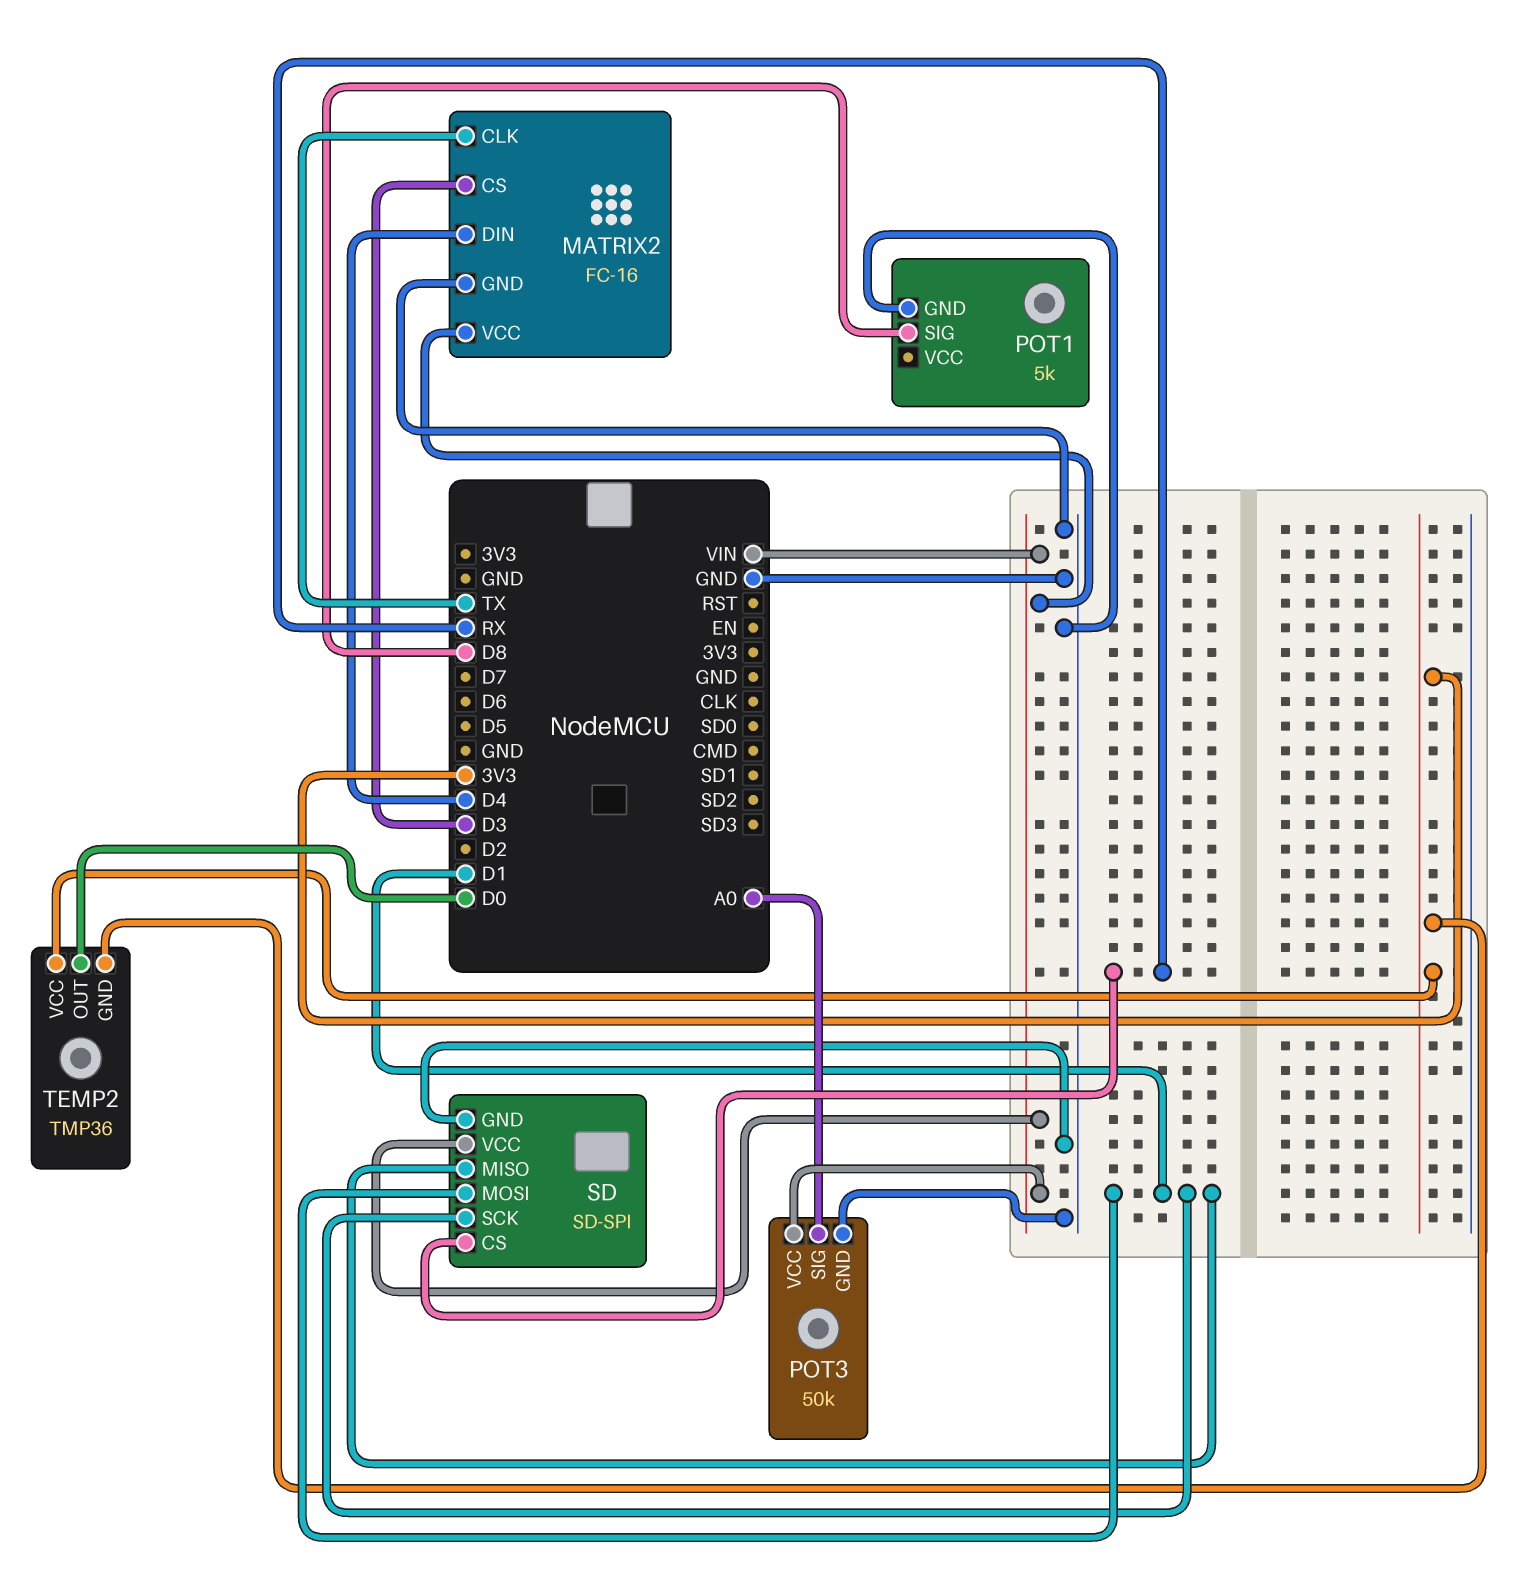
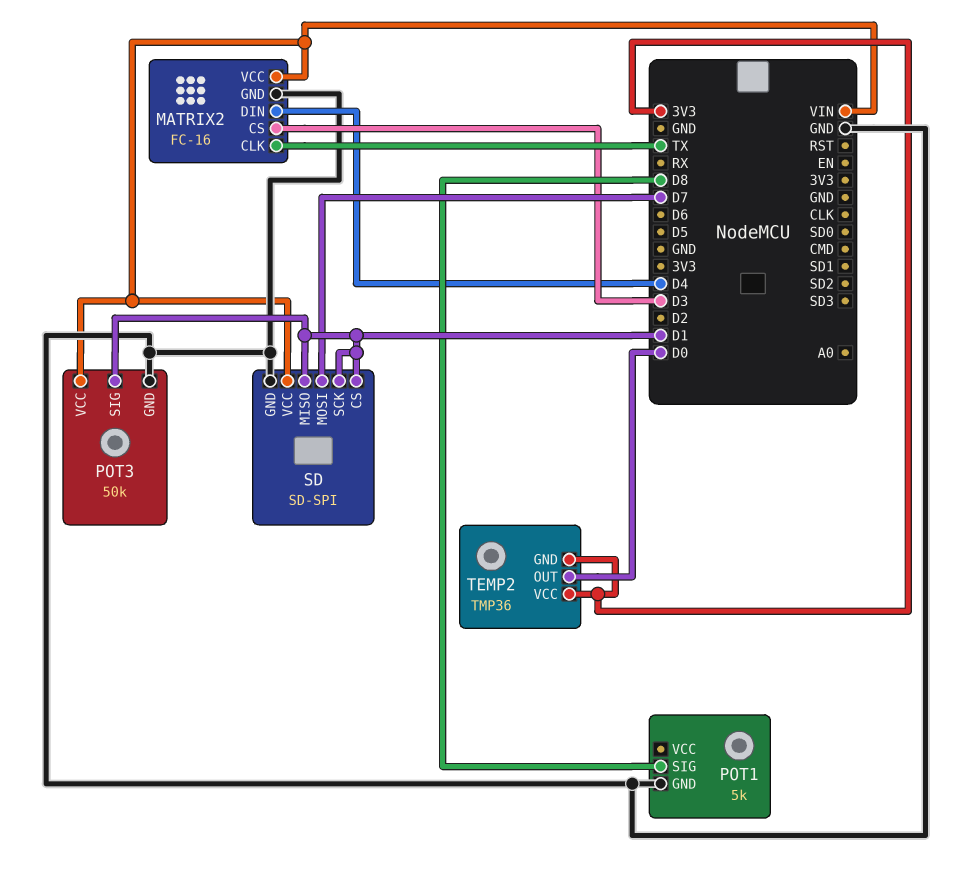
POT3 pin SIG: A0 -> D1
SD pin CS: RX -> D1
SD pin MOSI: D1 -> D7

